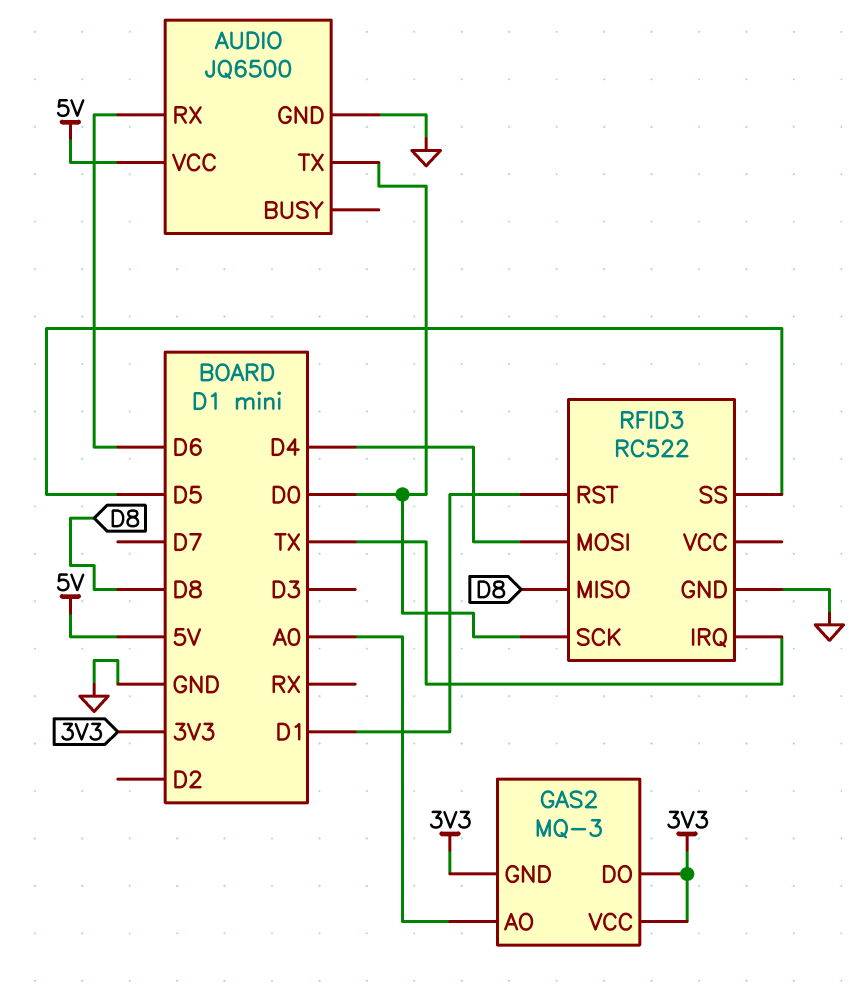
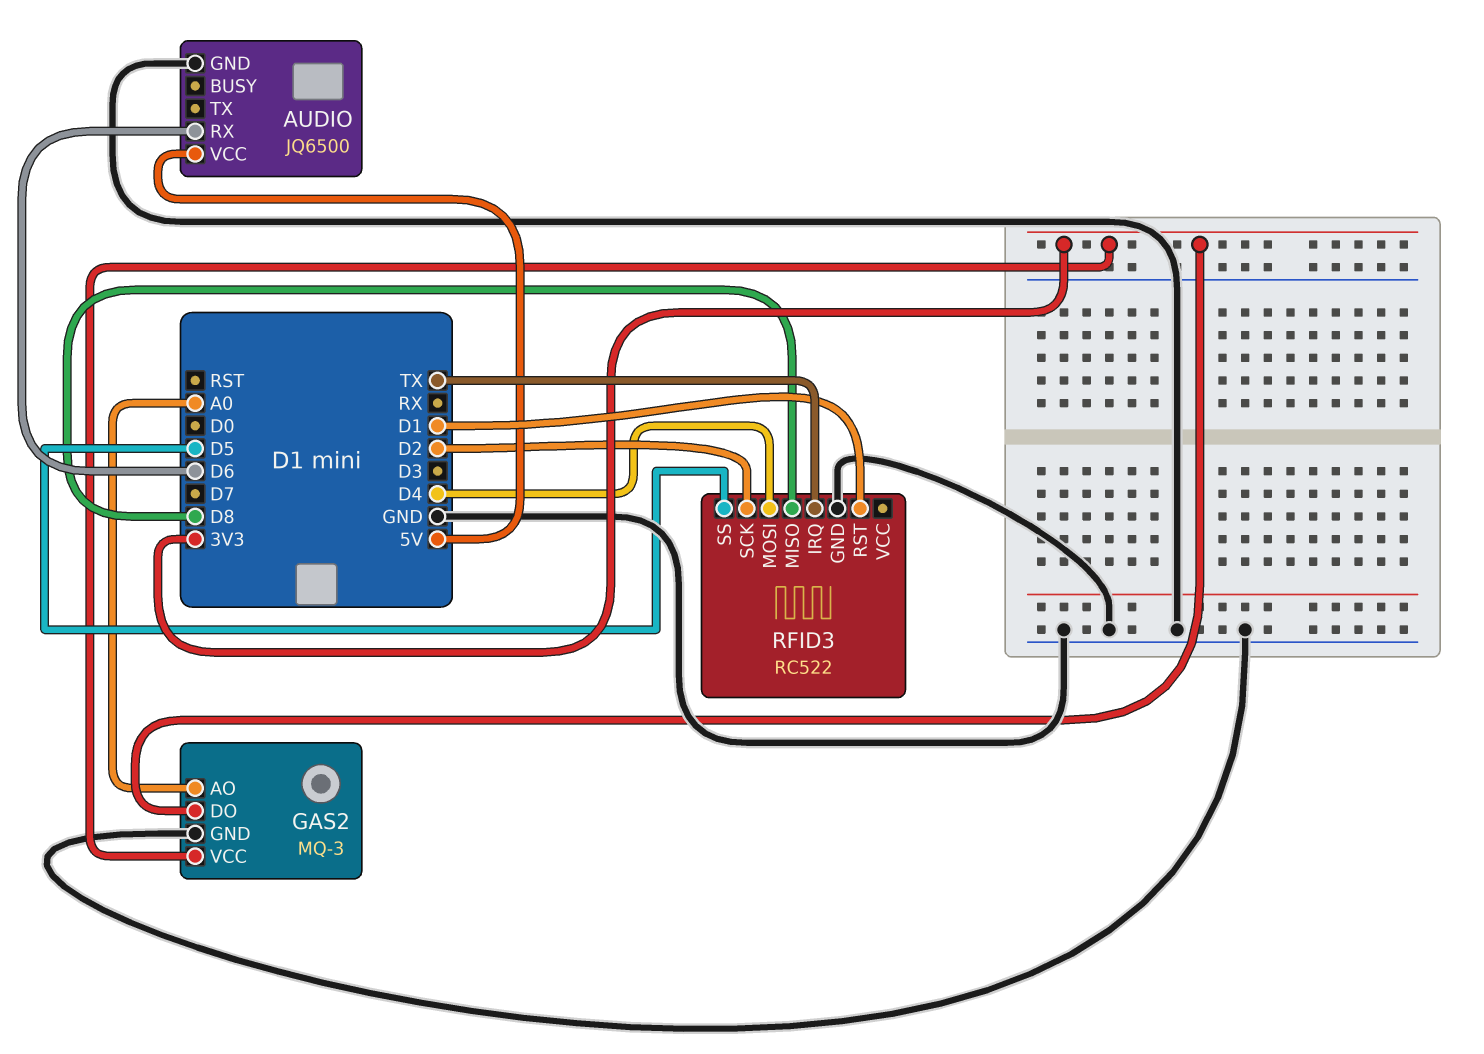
AUDIO pin TX: D0 -> none
GAS2 pin GND: 3V3 -> GND
RFID3 pin SCK: D0 -> D2

